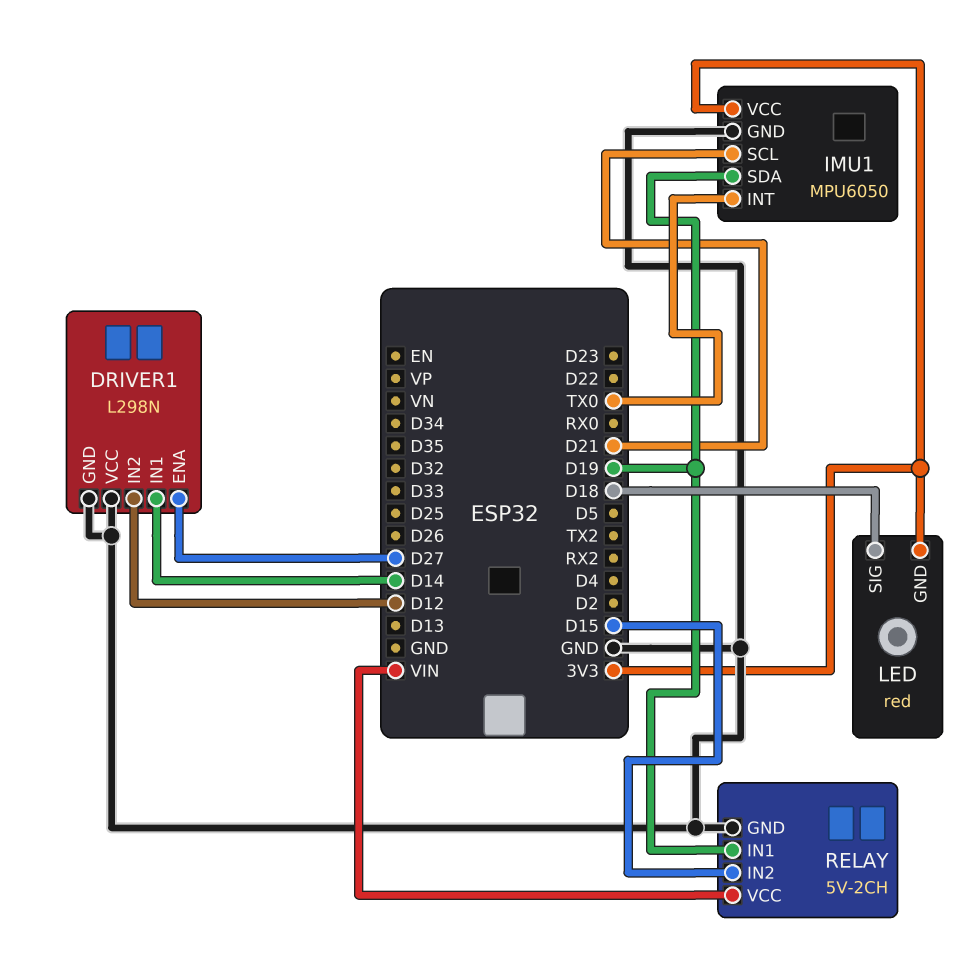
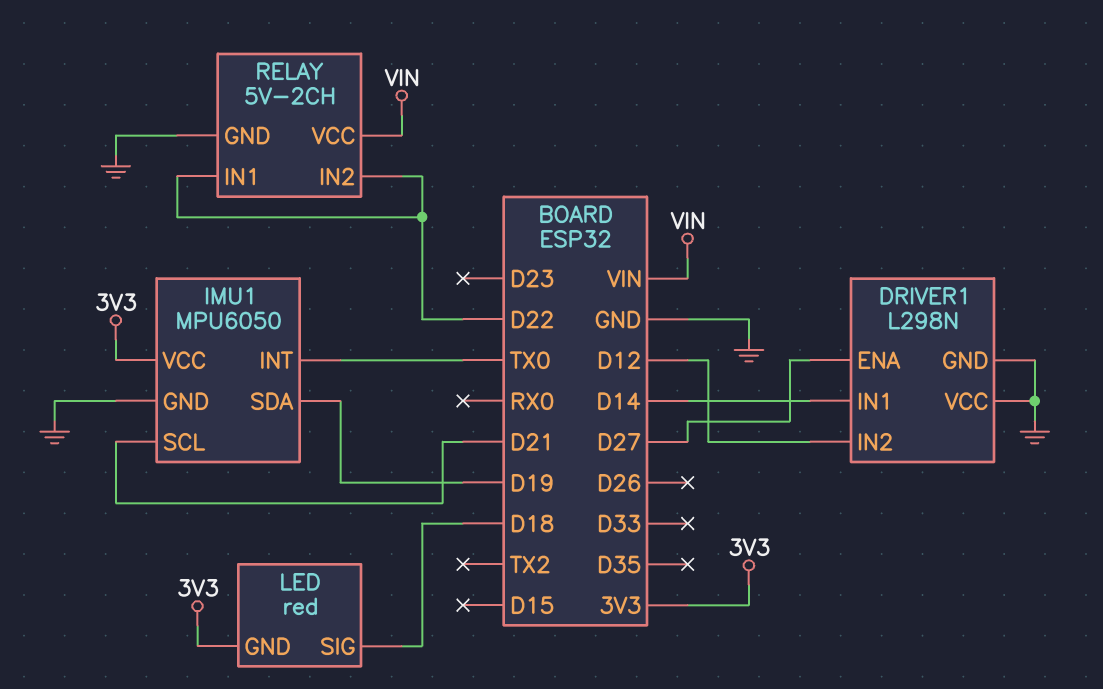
RELAY pin IN1: D19 -> D22
RELAY pin IN2: D15 -> D22

